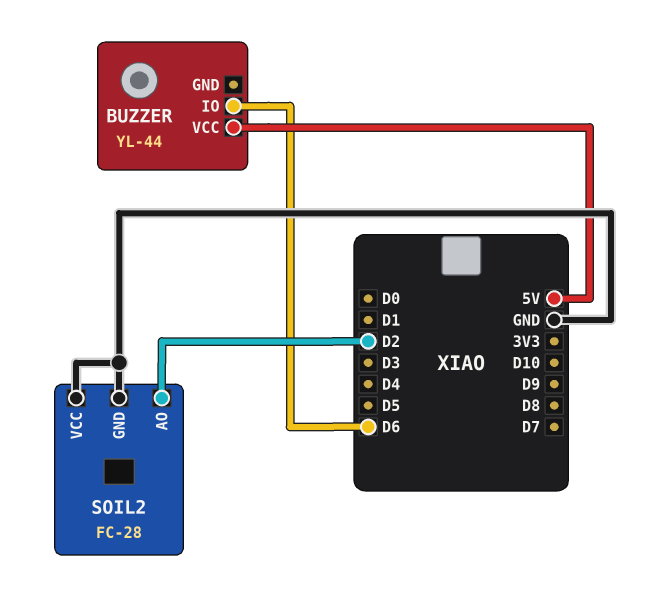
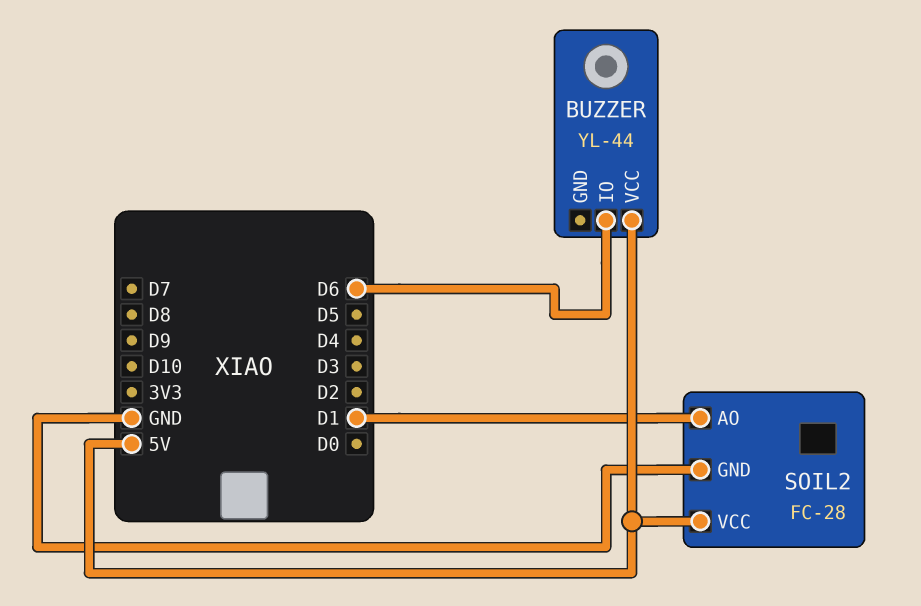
SOIL2 pin AO: D2 -> D1
SOIL2 pin VCC: GND -> 5V

